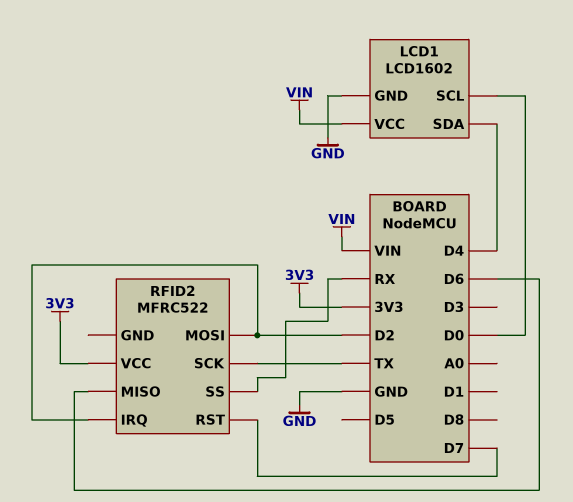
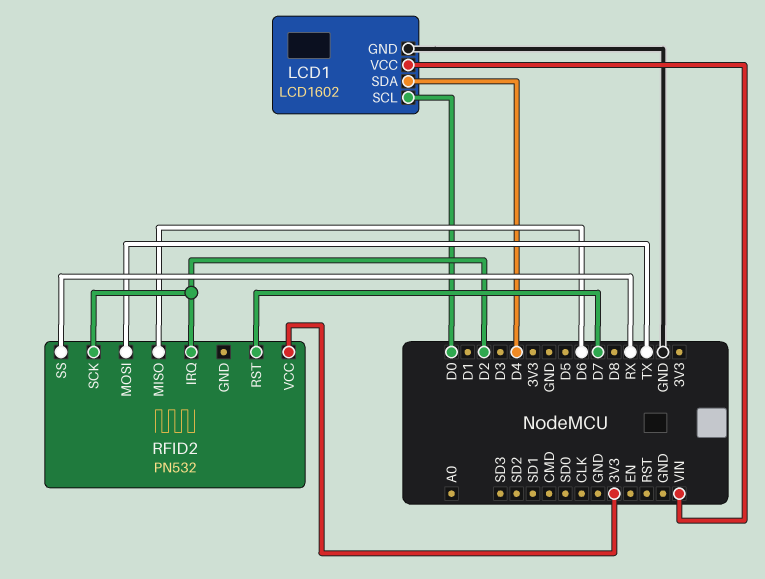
RFID2: MFRC522 -> PN532
RFID2 pin MOSI: D2 -> TX
RFID2 pin SCK: TX -> D2

